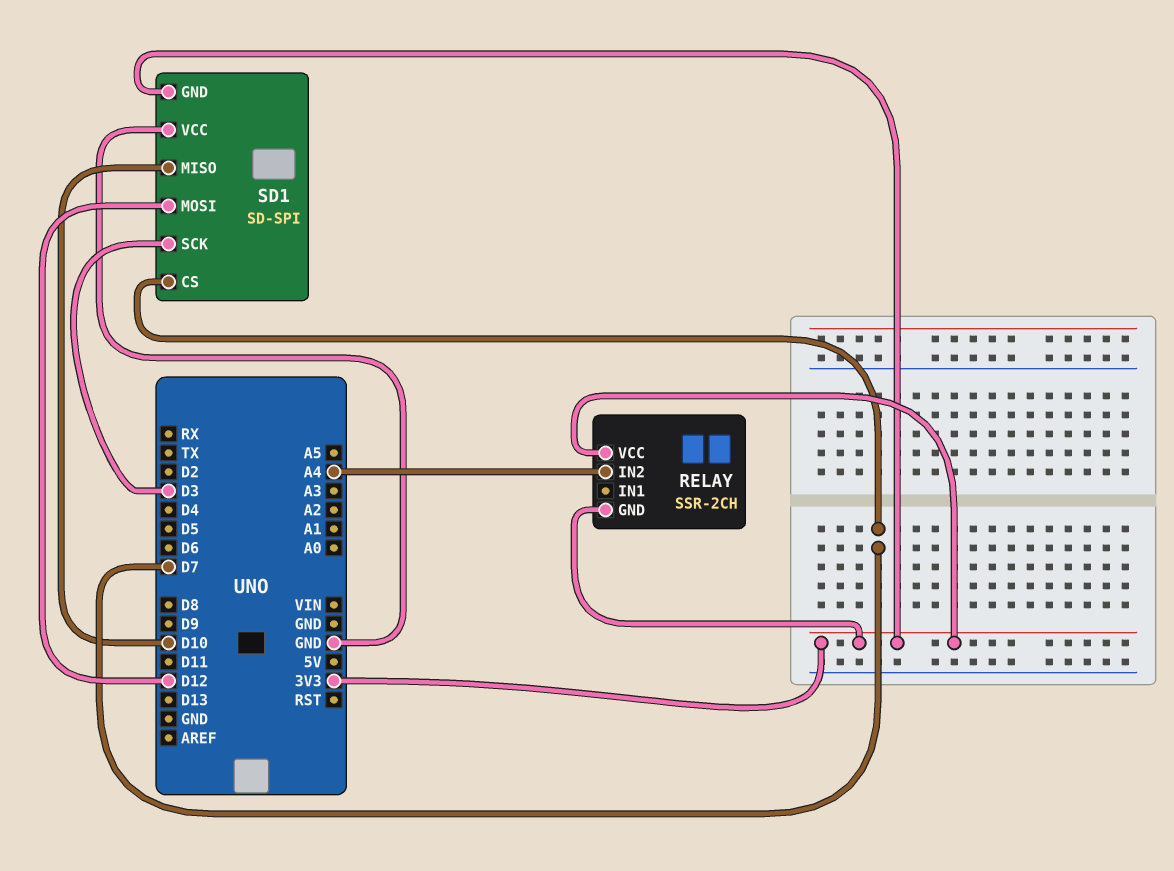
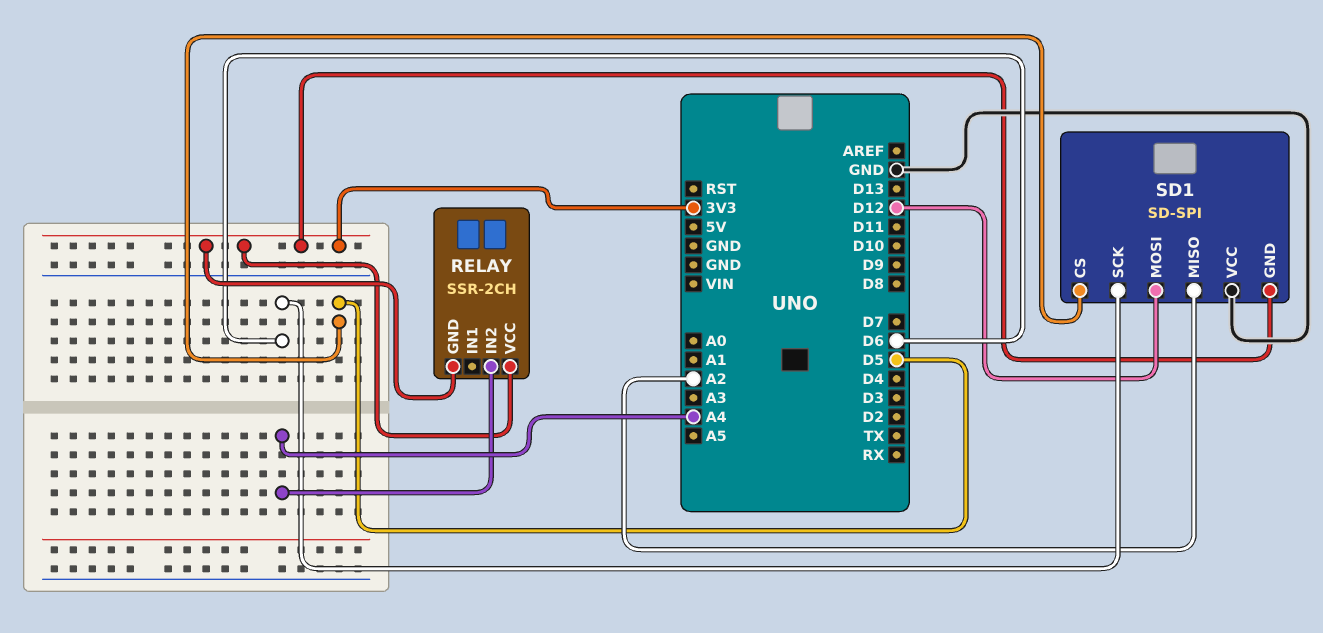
SD1 pin CS: D7 -> D5
SD1 pin MISO: D10 -> A2
SD1 pin SCK: D3 -> D6

